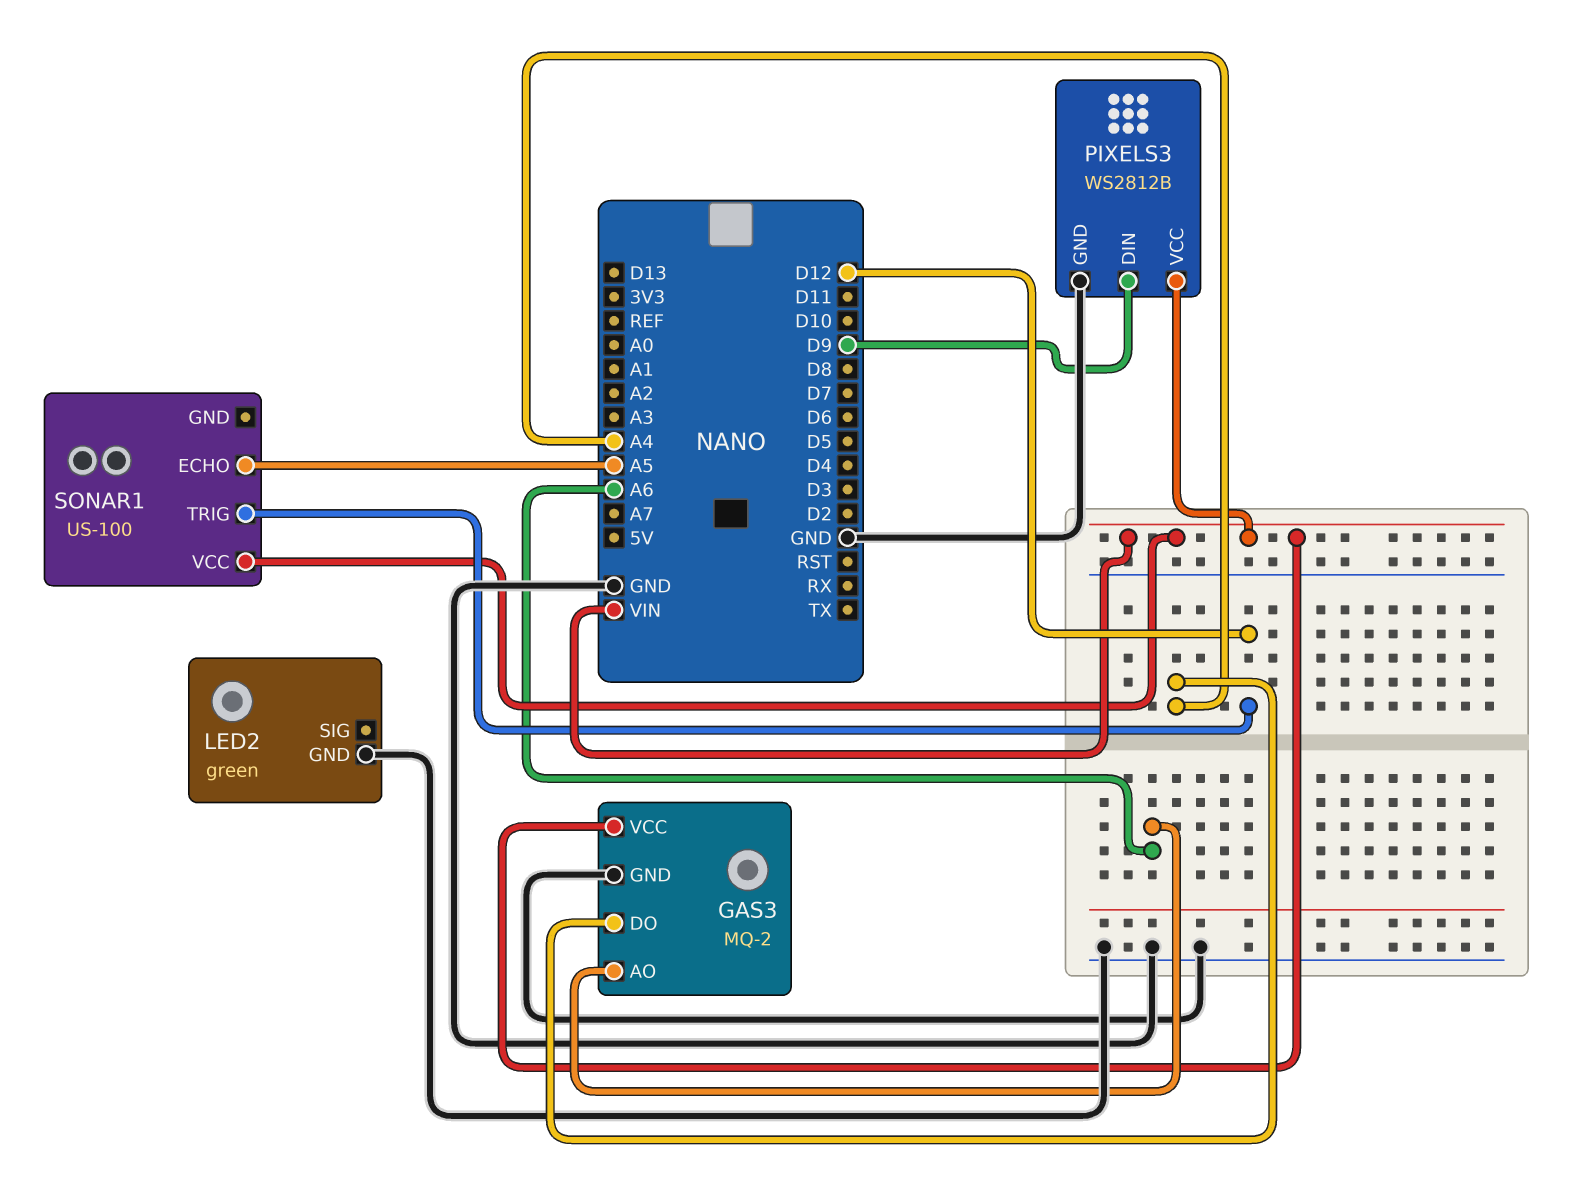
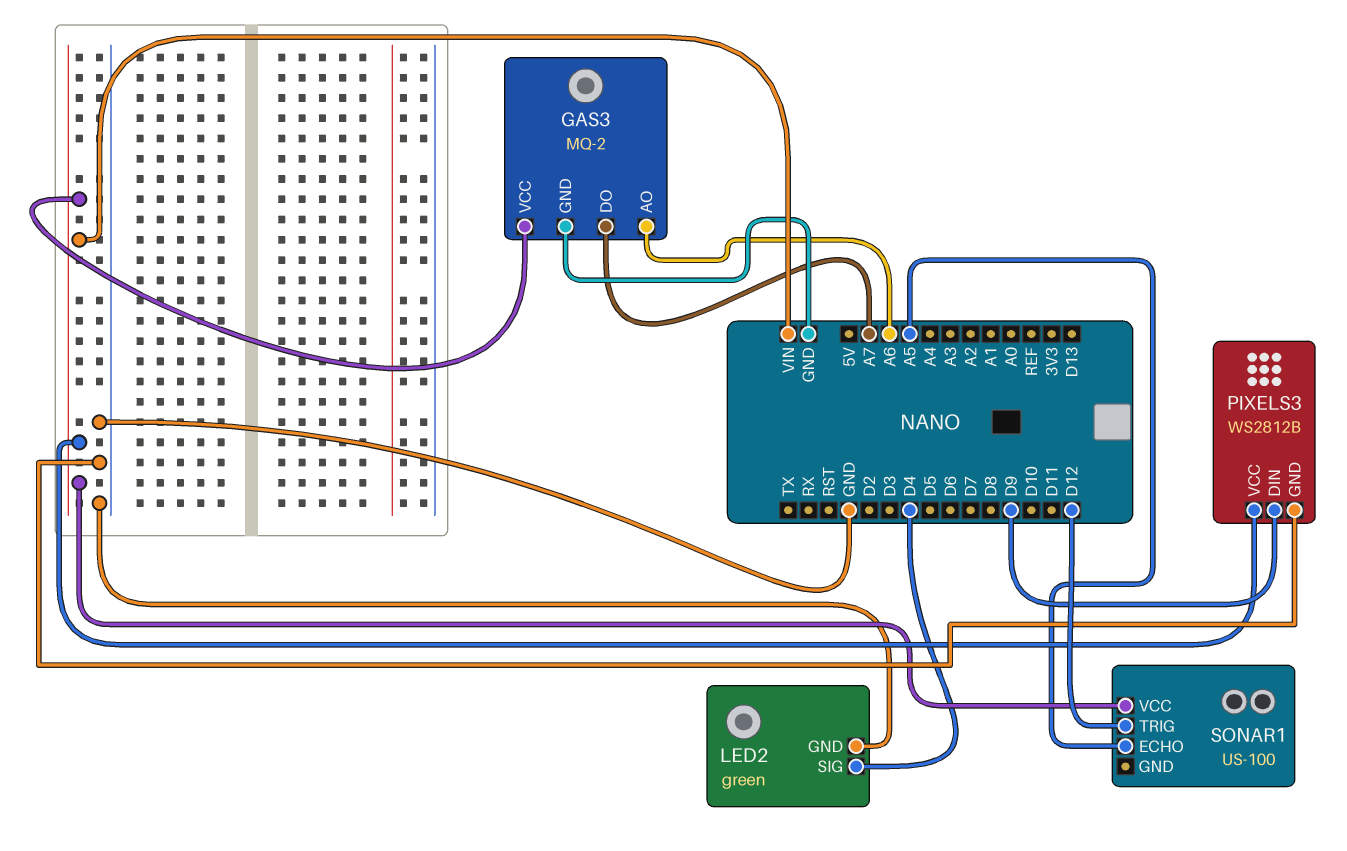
GAS3 pin DO: A4 -> A7
LED2 pin SIG: none -> D4

